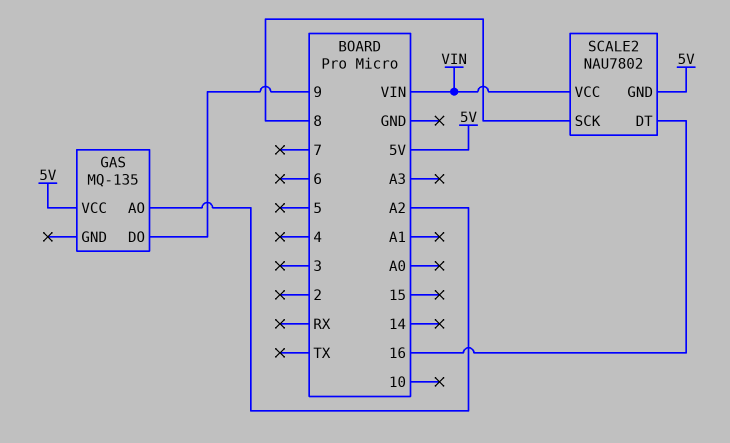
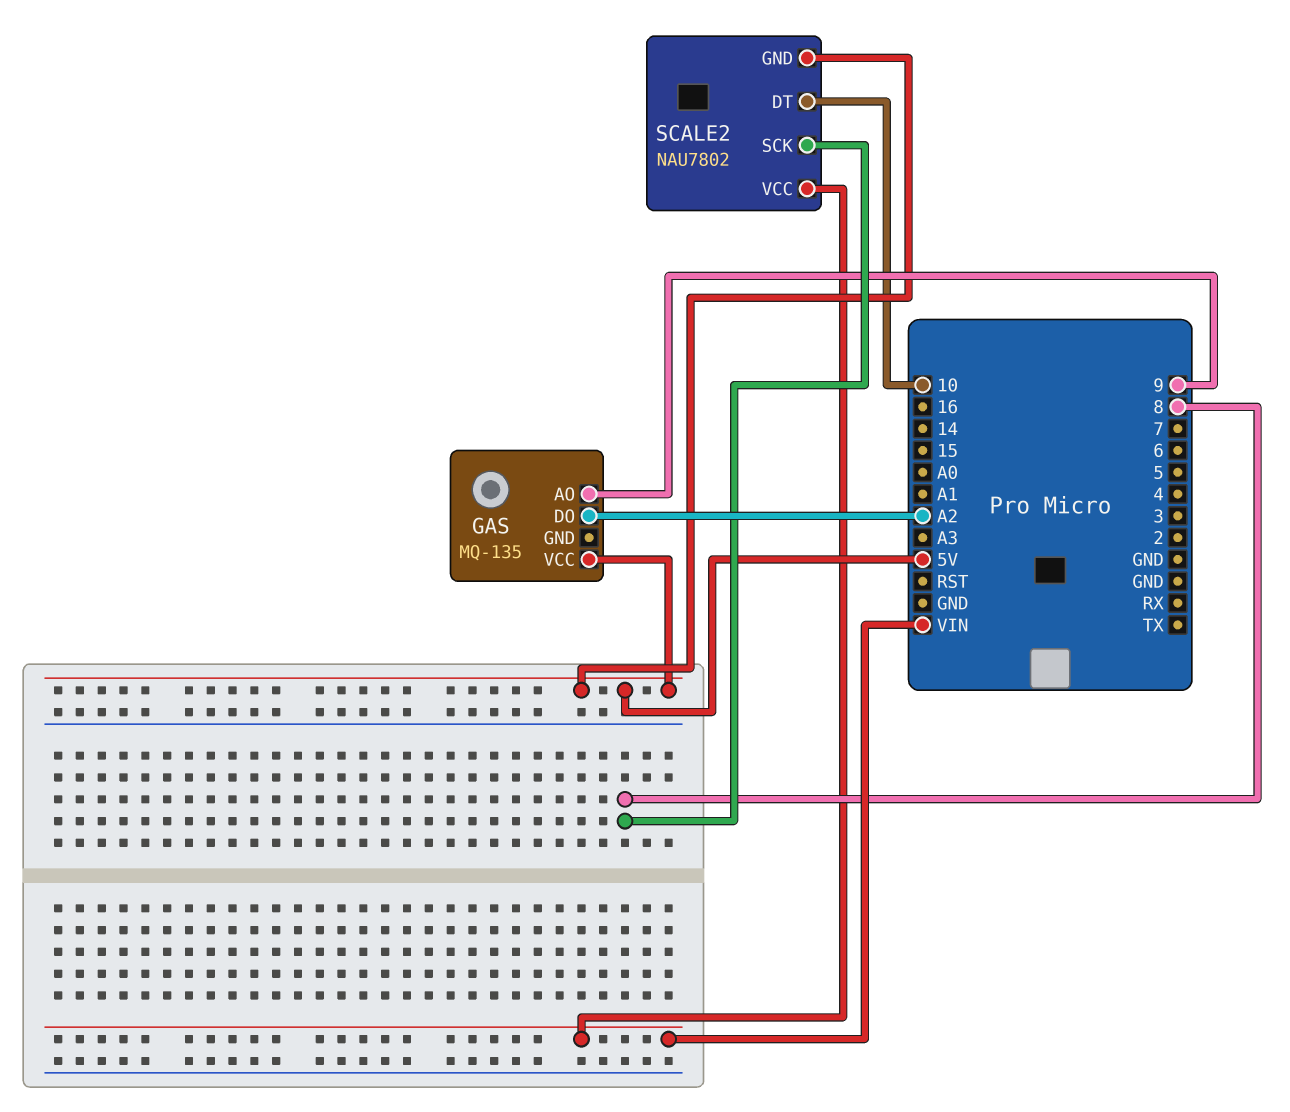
GAS pin AO: A2 -> 9
GAS pin DO: 9 -> A2
SCALE2 pin DT: 16 -> 10

